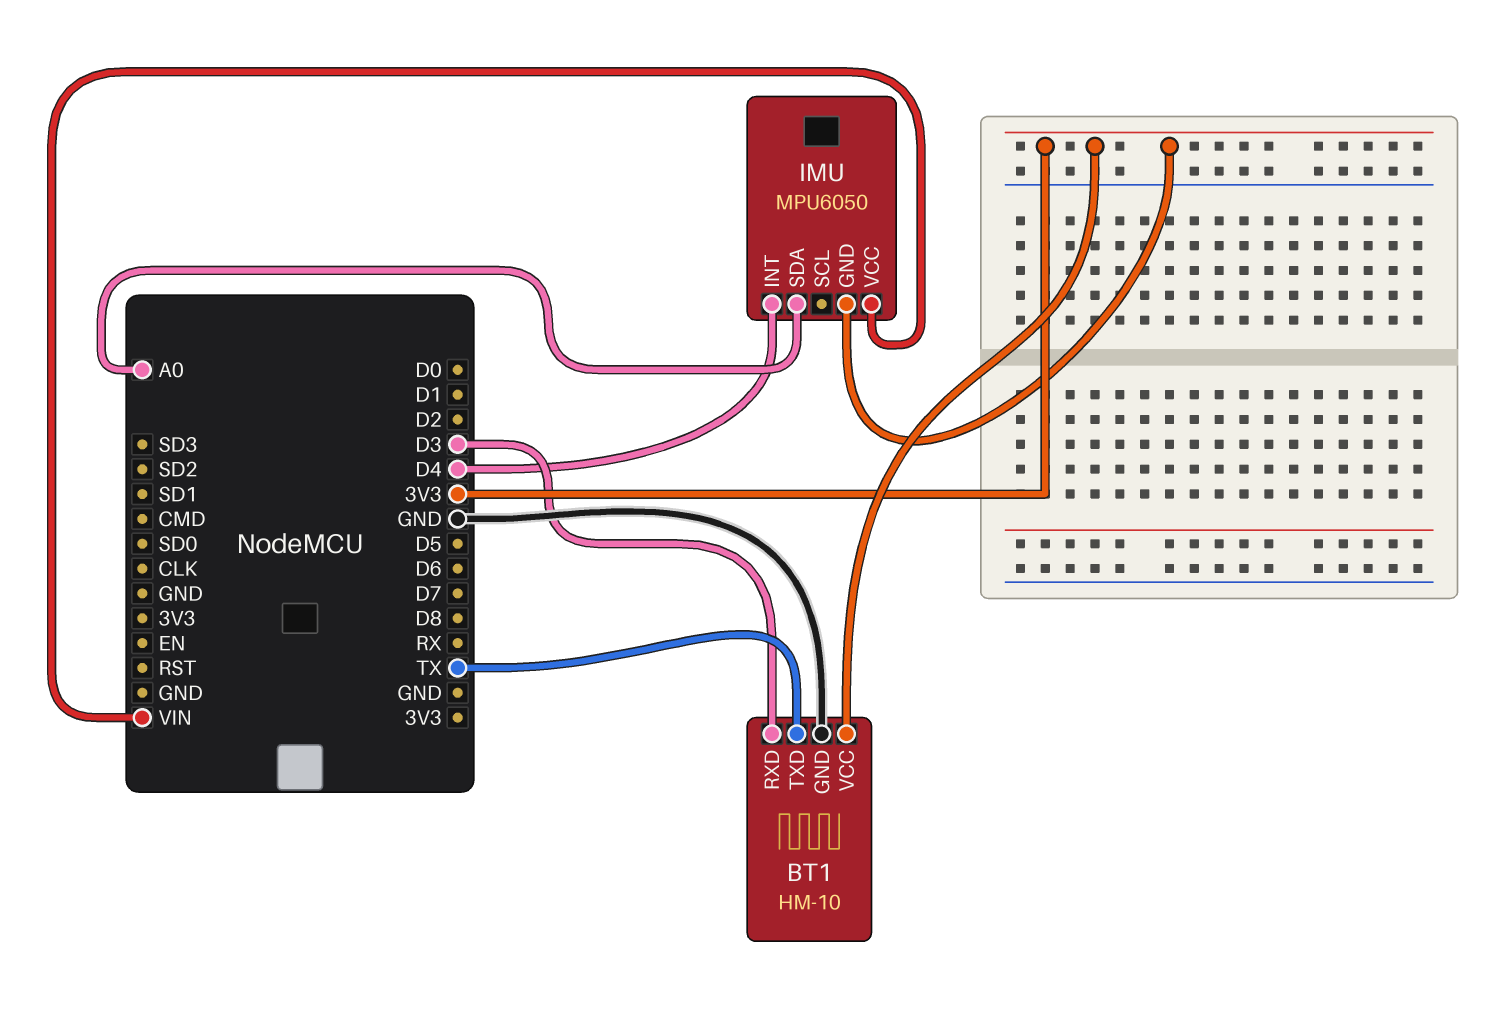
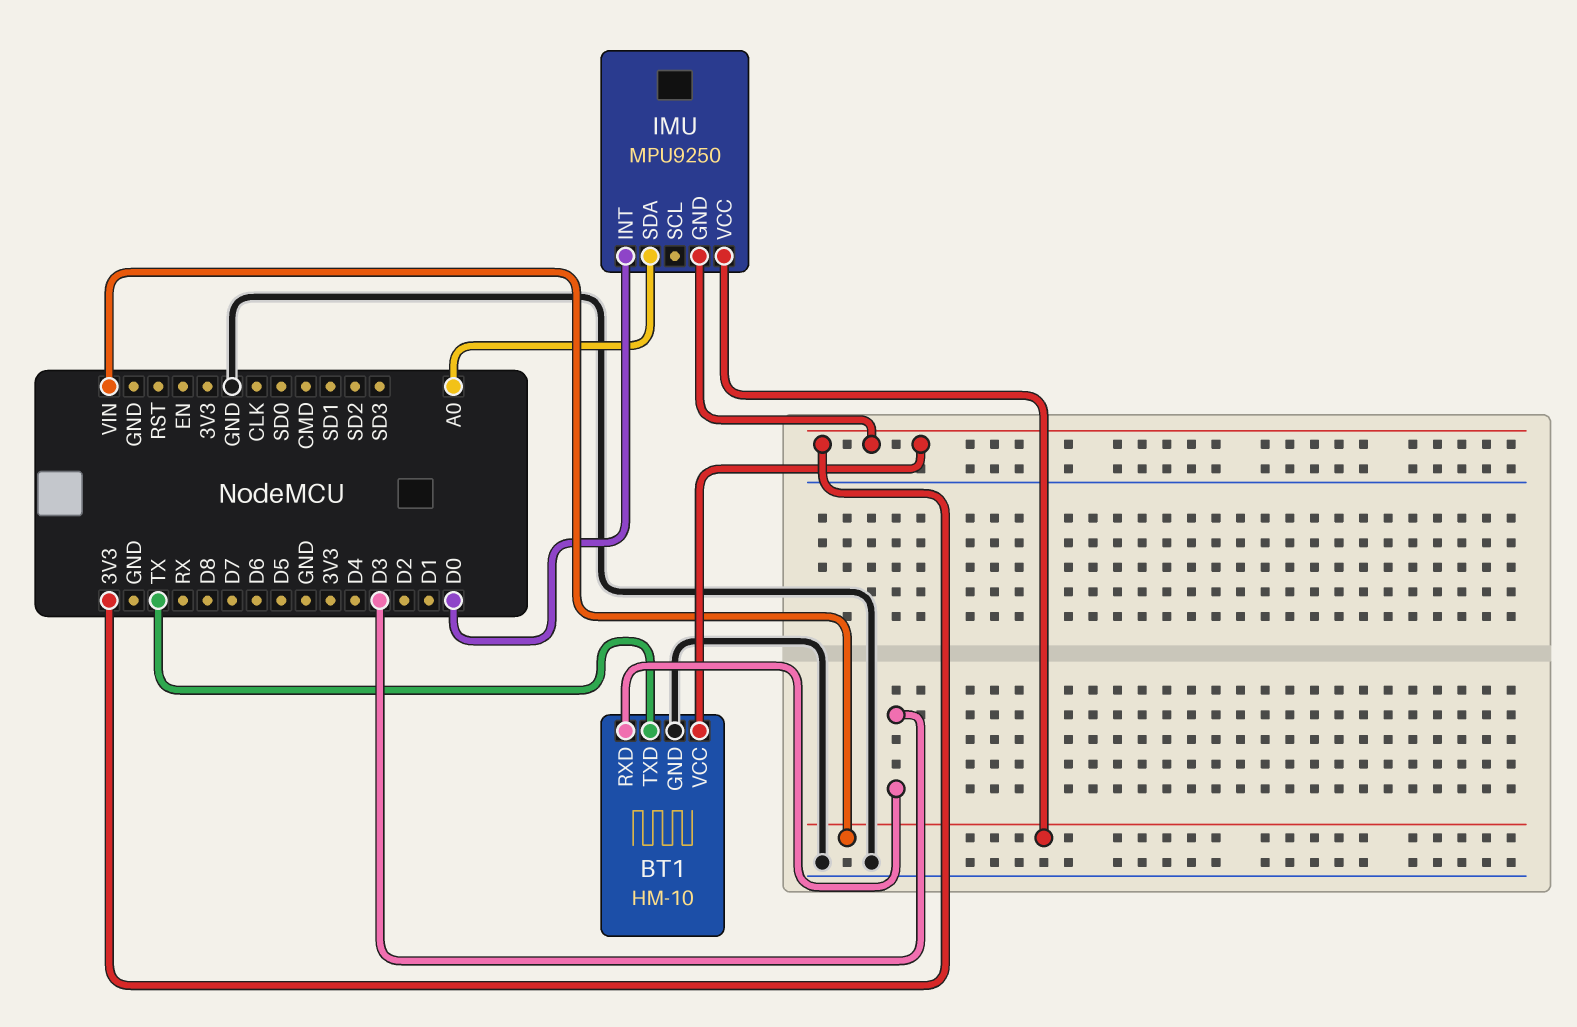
IMU: MPU6050 -> MPU9250
IMU pin INT: D4 -> D0

